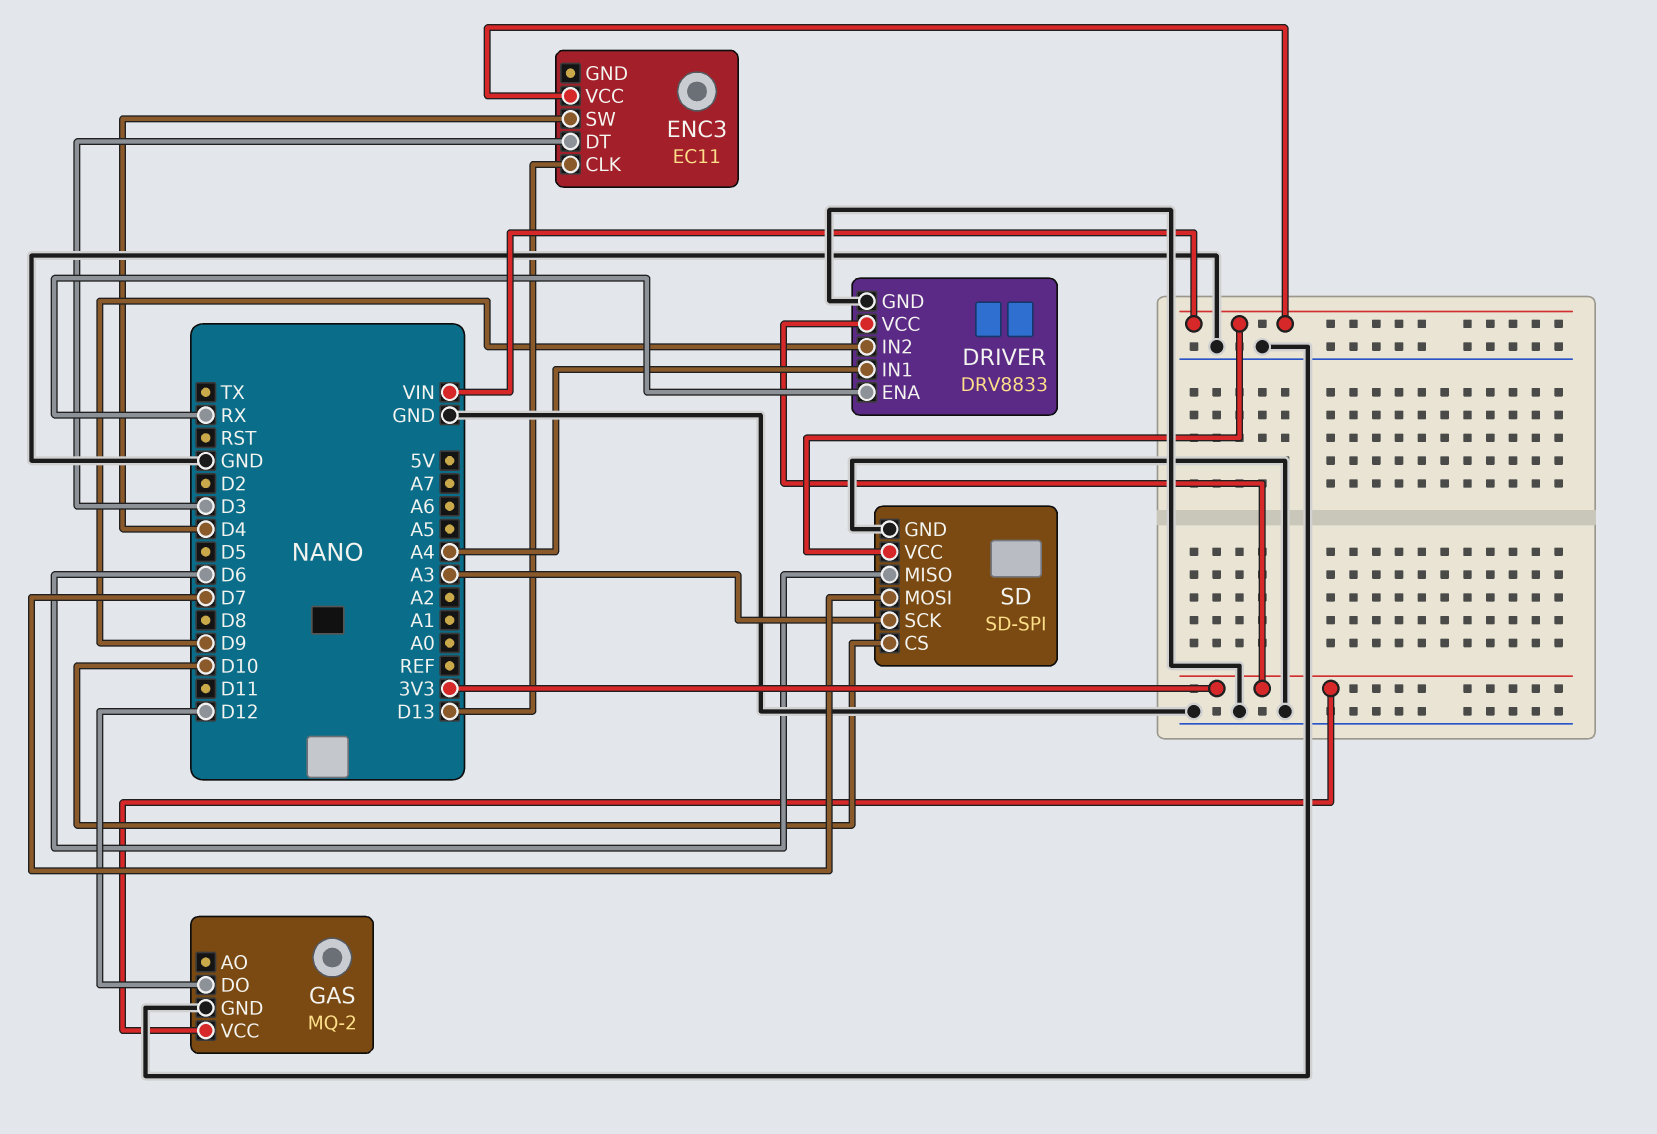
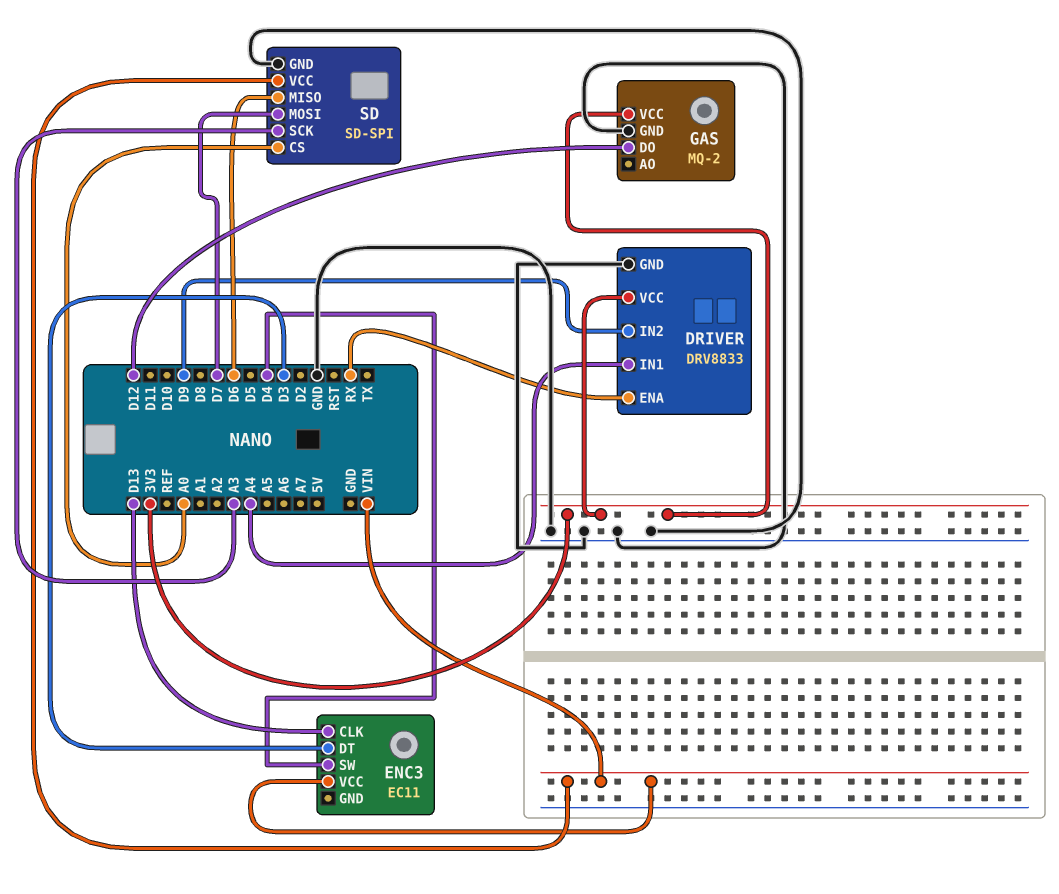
SD pin CS: D10 -> A0

